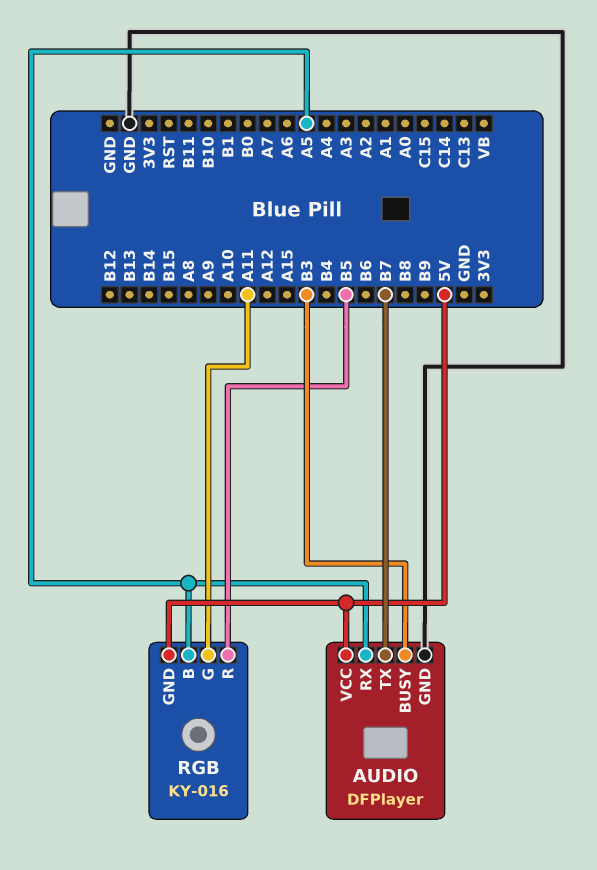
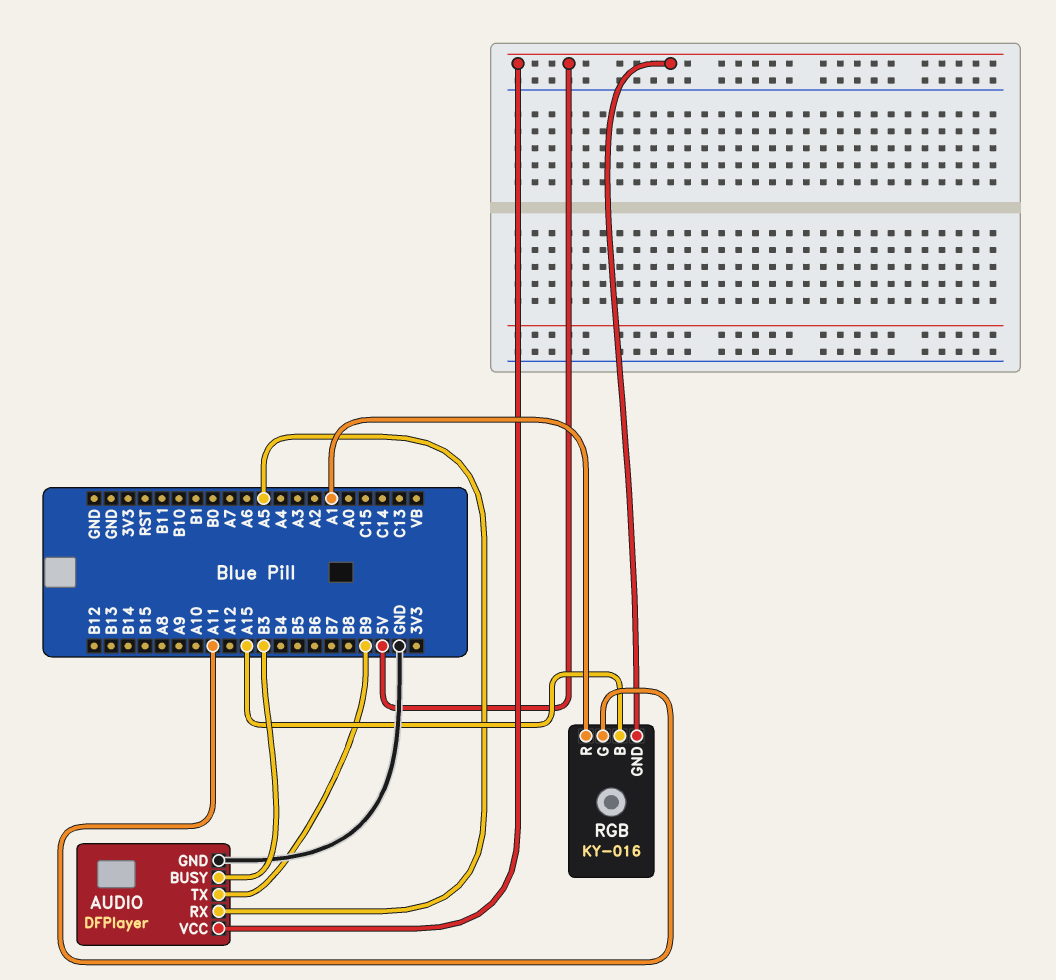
AUDIO pin TX: B7 -> B9
RGB pin B: A5 -> A15
RGB pin R: B5 -> A1

